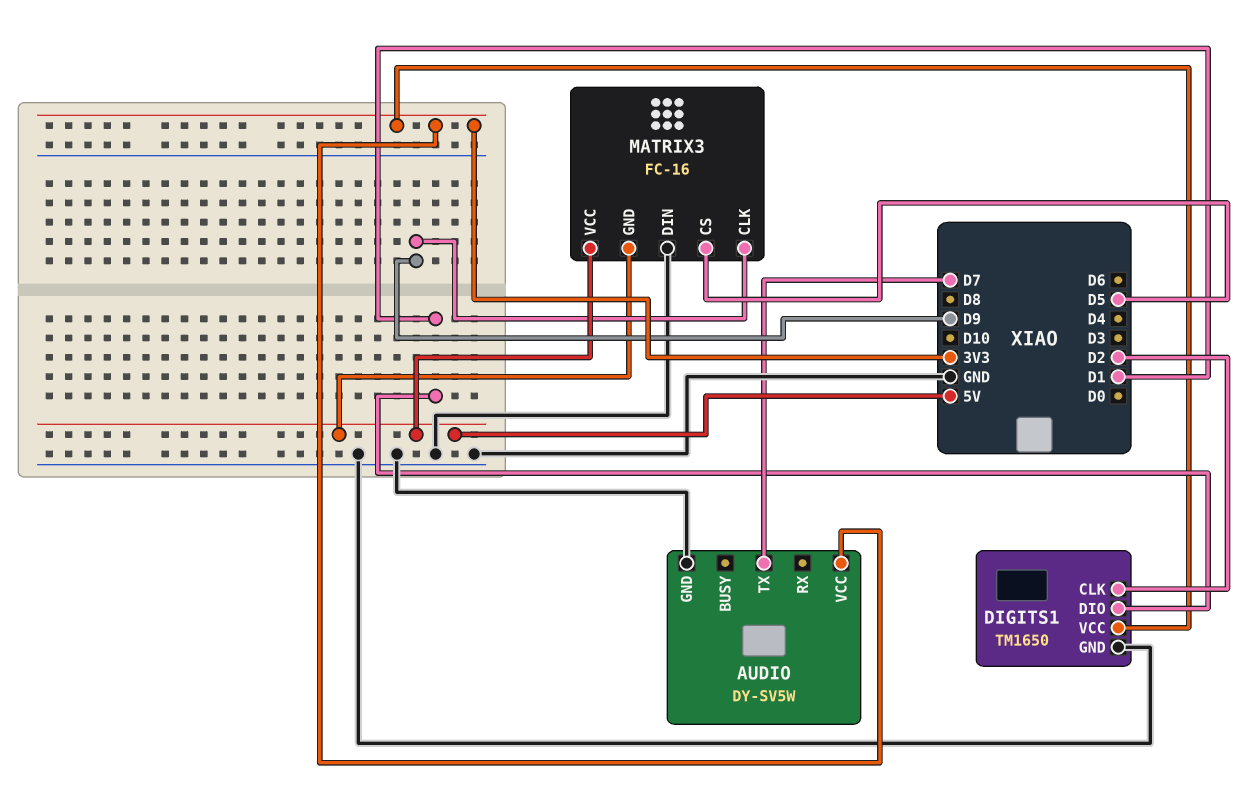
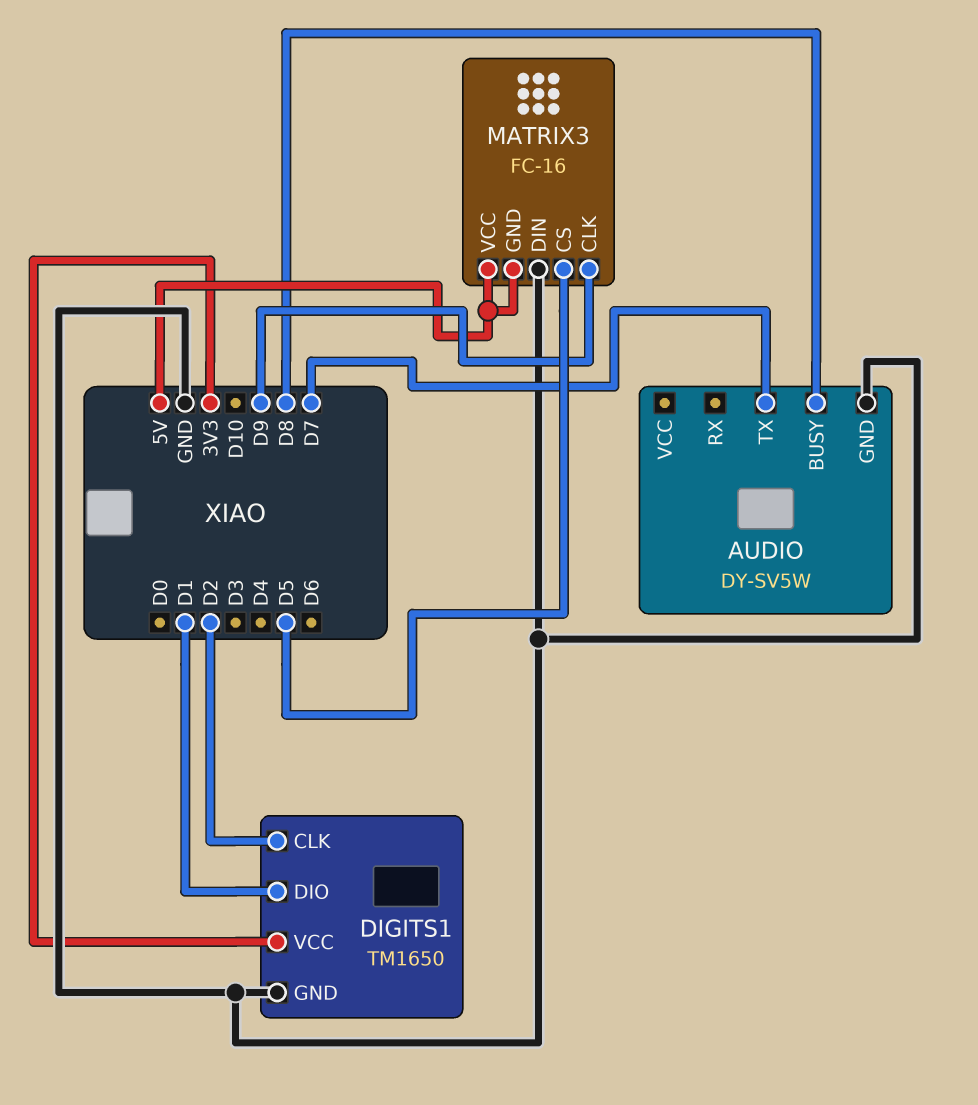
AUDIO pin BUSY: none -> D8
AUDIO pin VCC: 3V3 -> none

